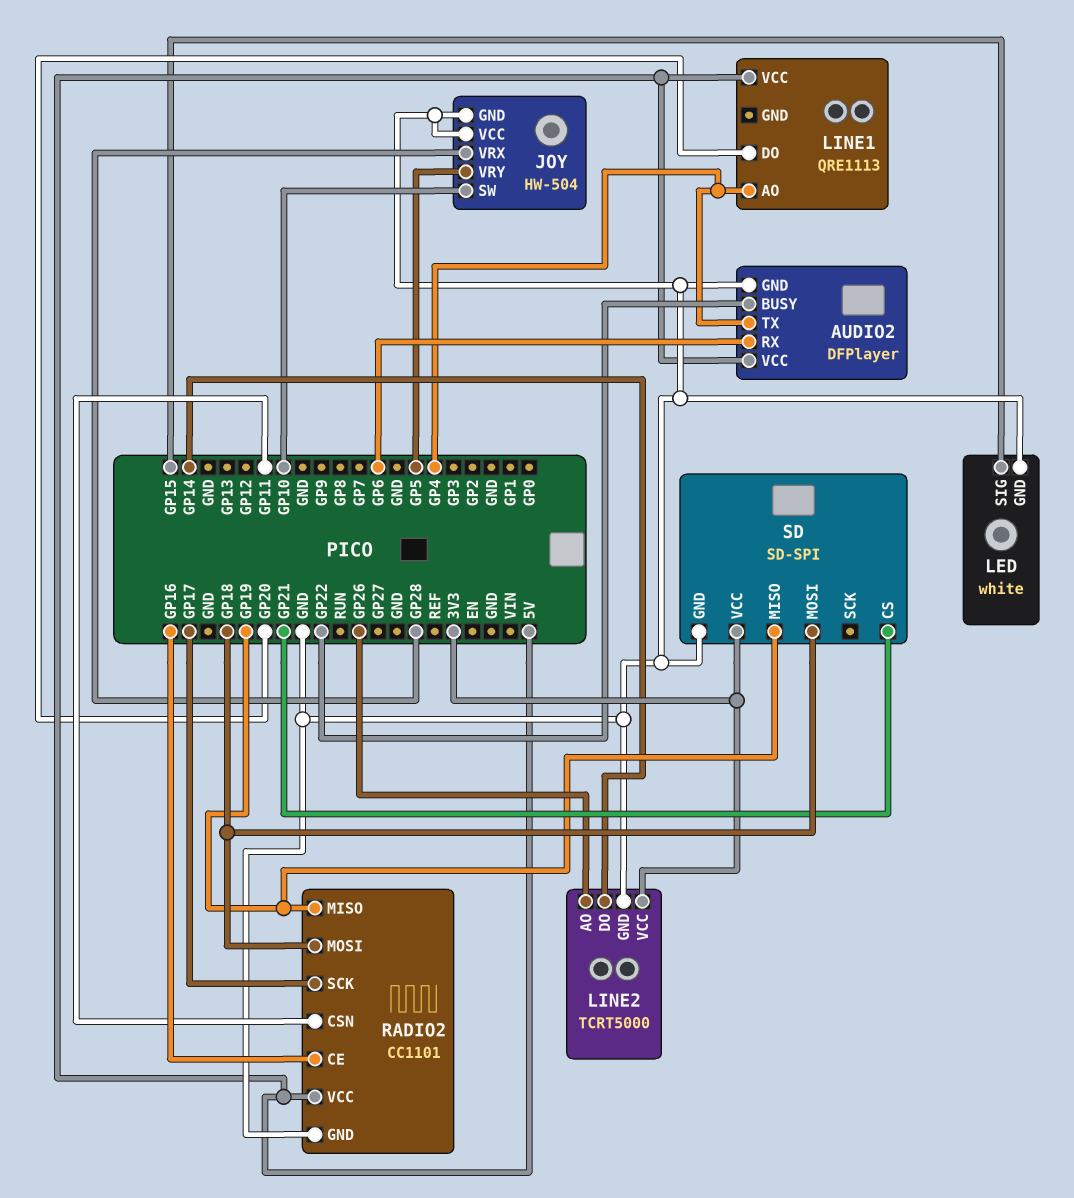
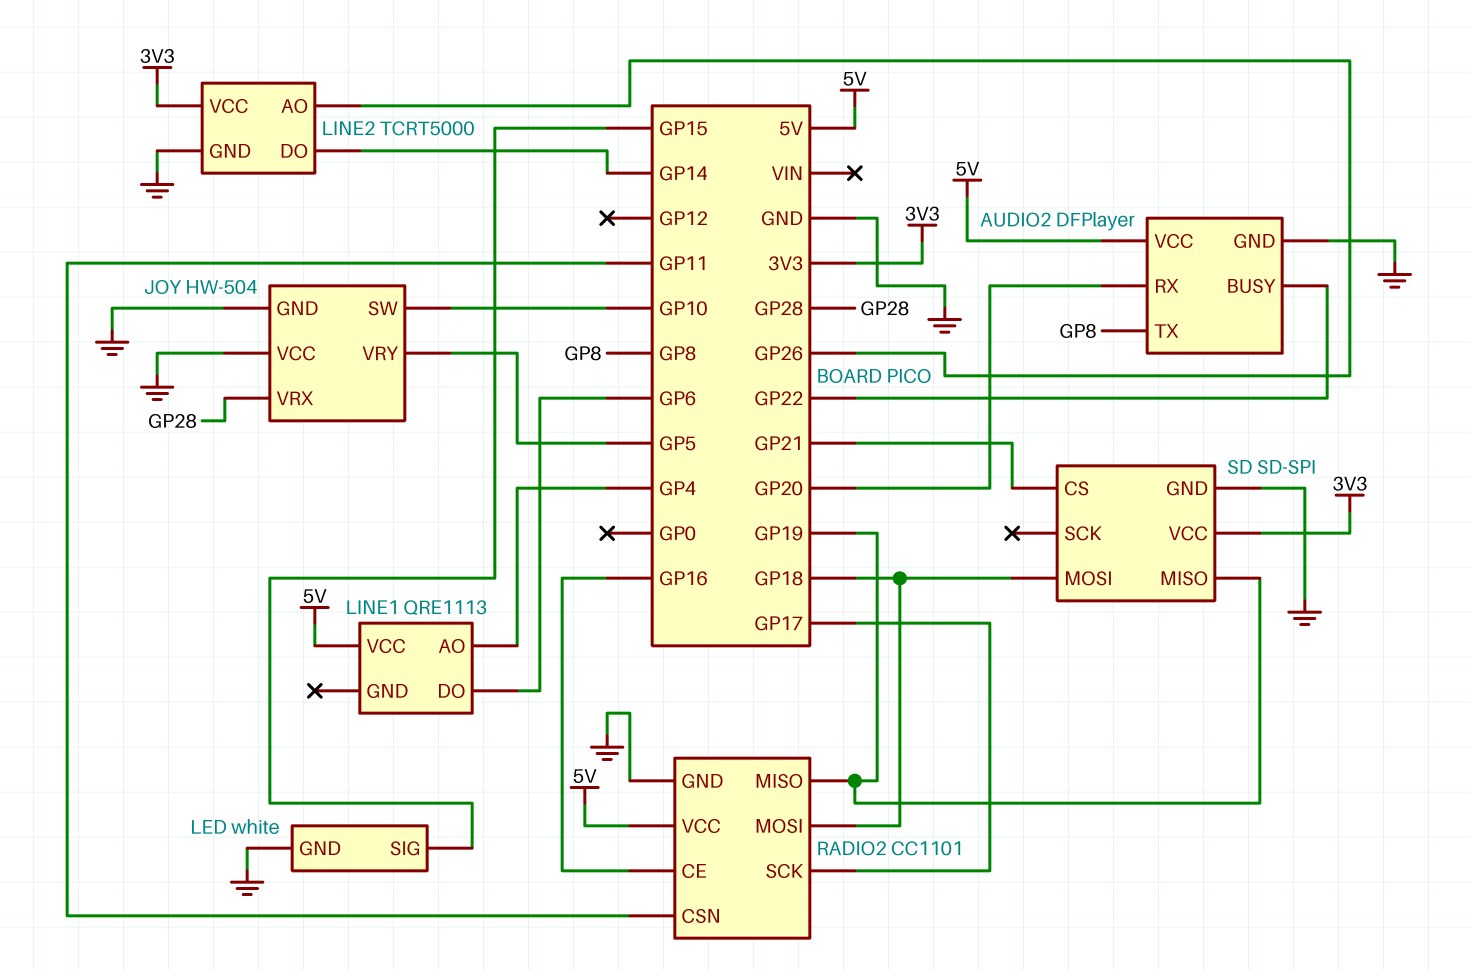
AUDIO2 pin RX: GP6 -> GP20
AUDIO2 pin TX: GP4 -> GP8
LINE1 pin DO: GP20 -> GP6

